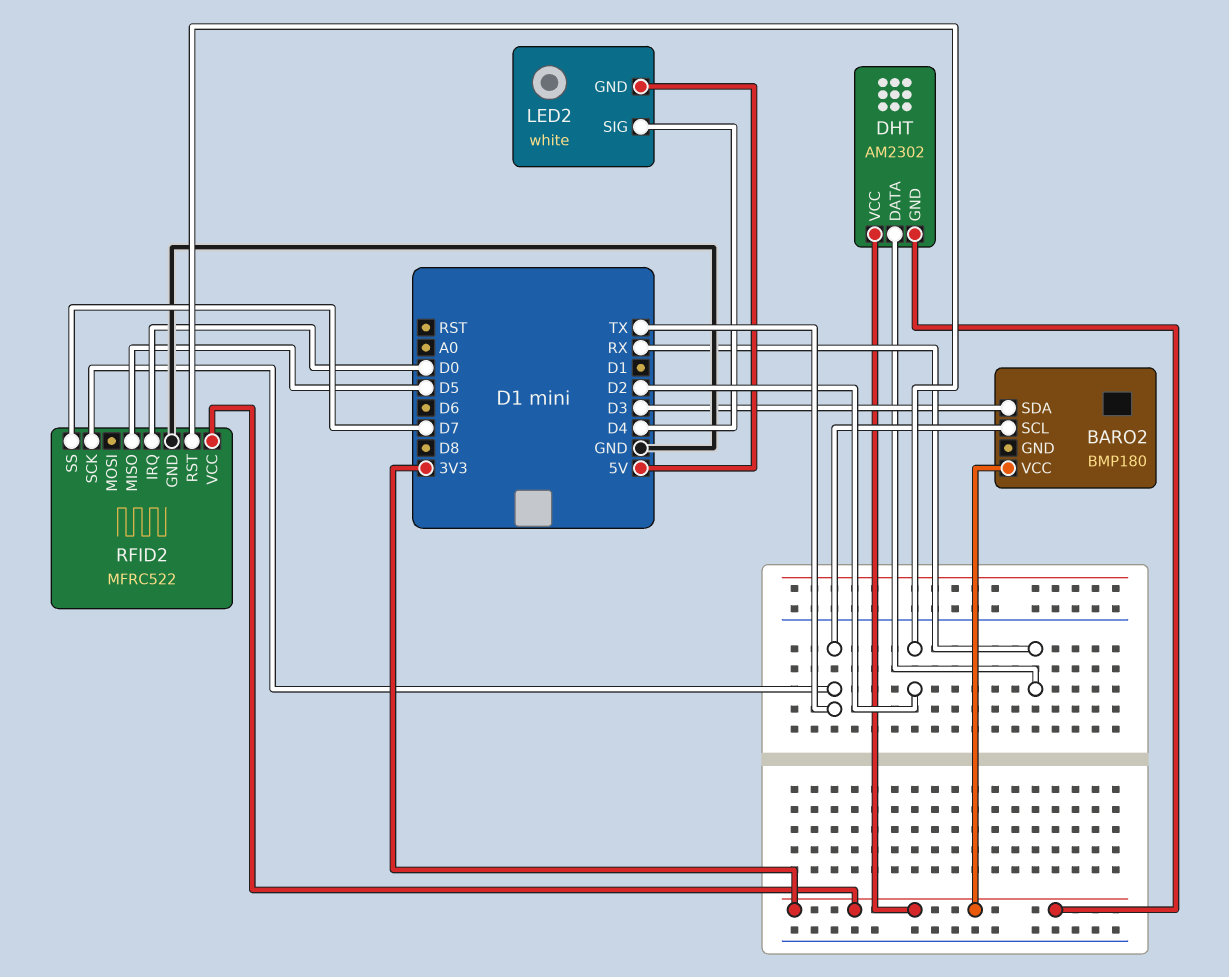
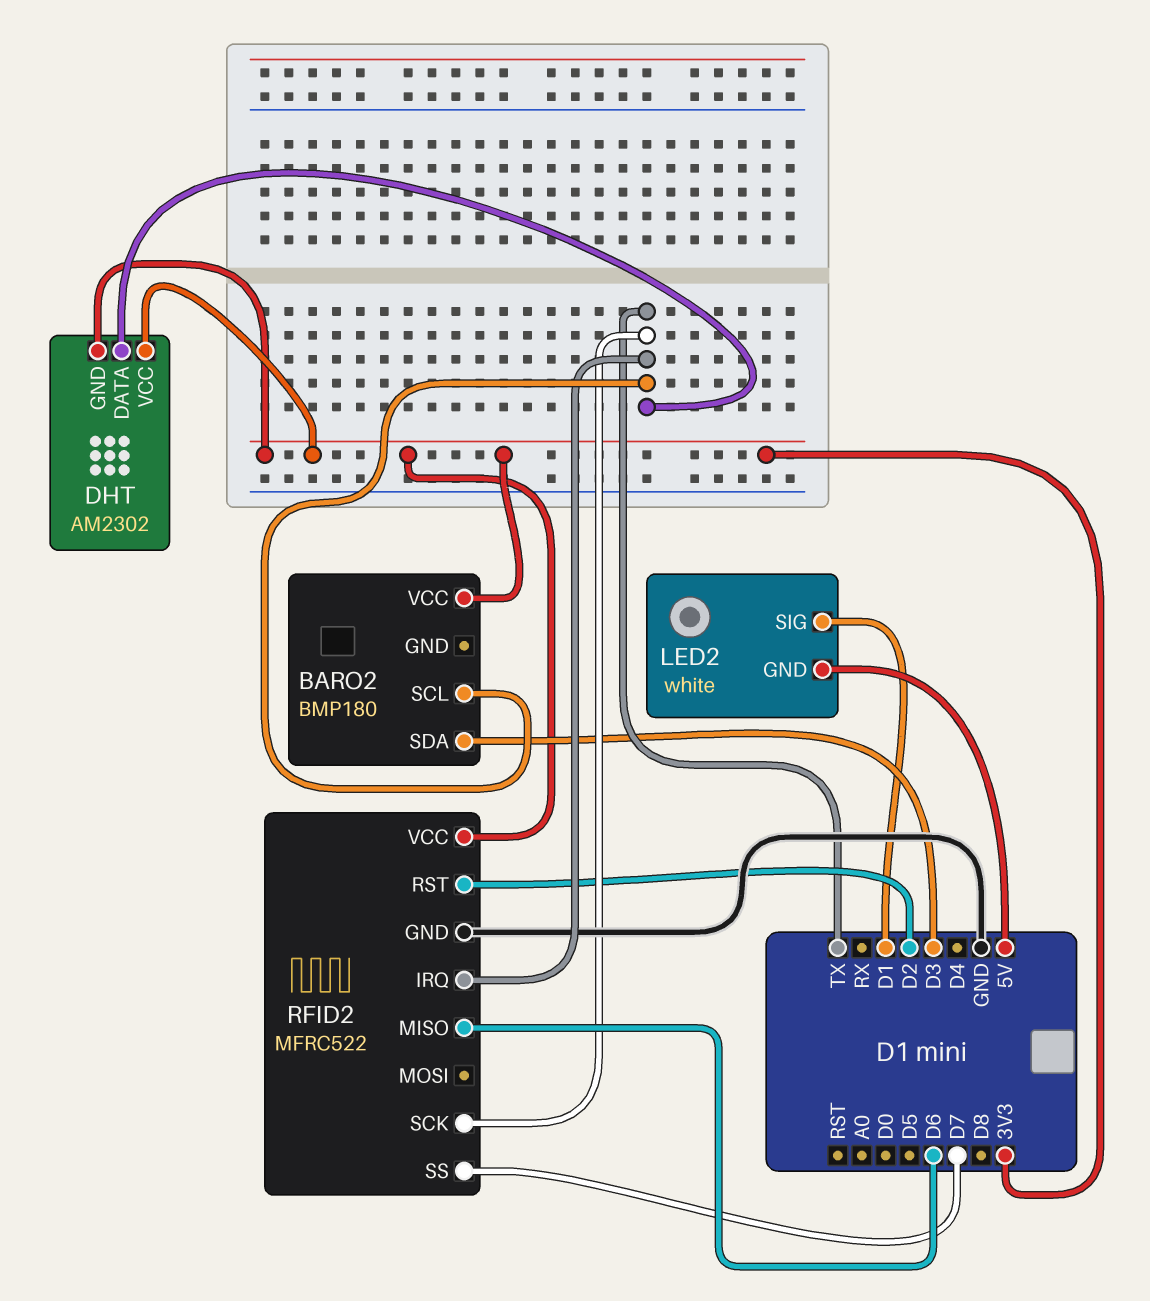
DHT pin DATA: RX -> TX
LED2 pin SIG: D4 -> D1
RFID2 pin IRQ: D0 -> TX
RFID2 pin MISO: D5 -> D6

